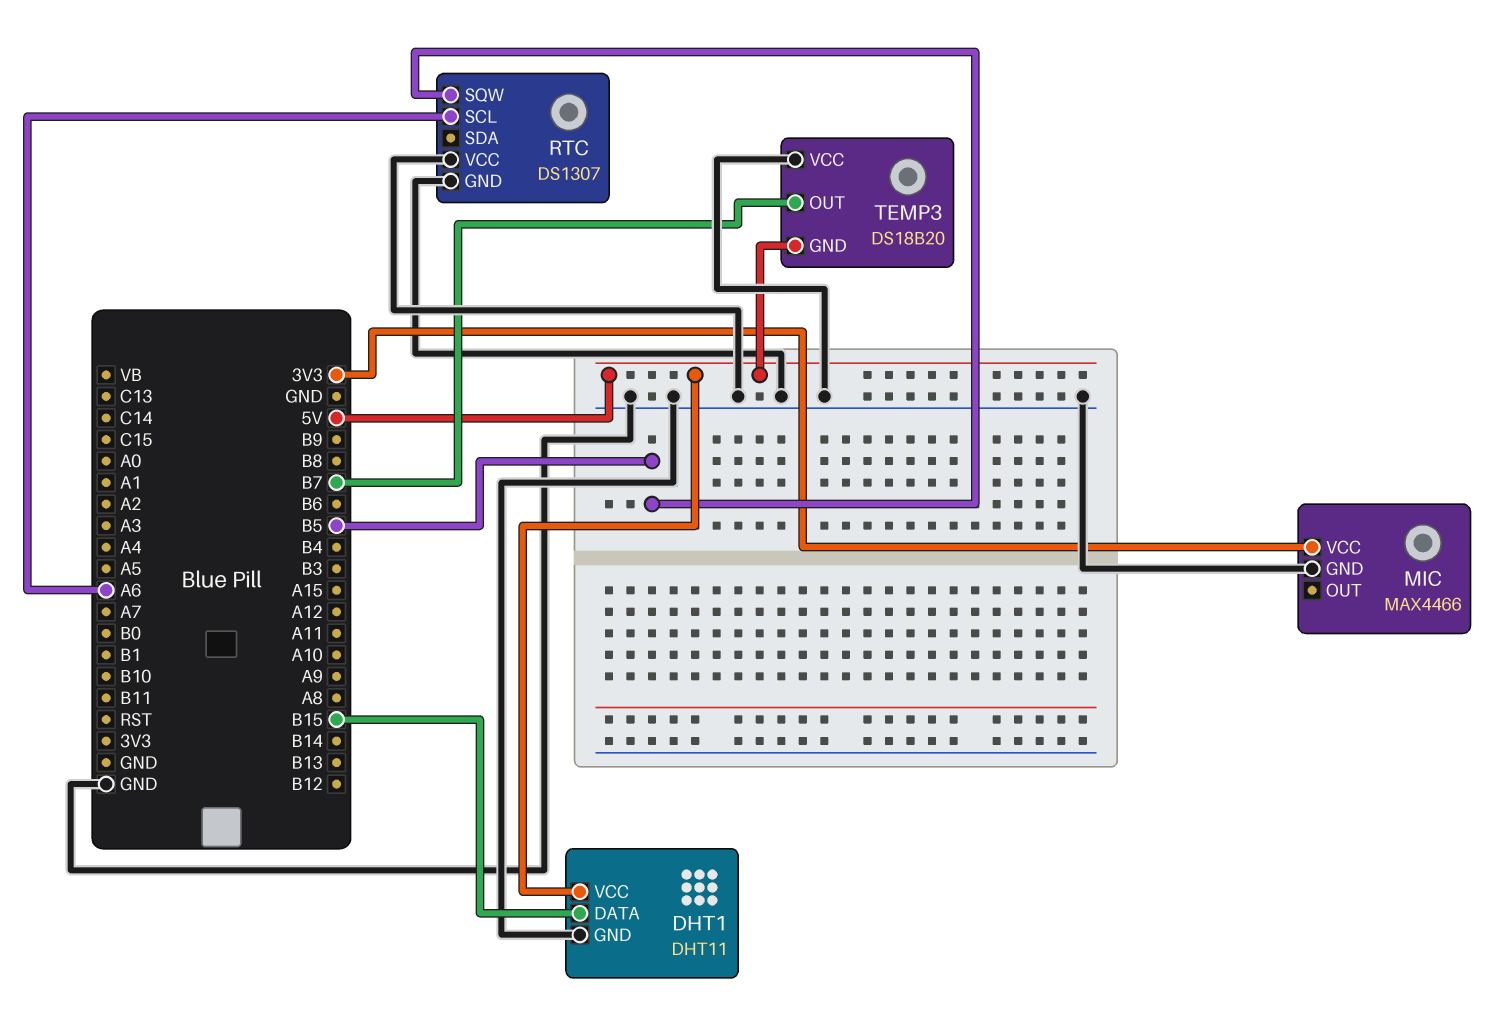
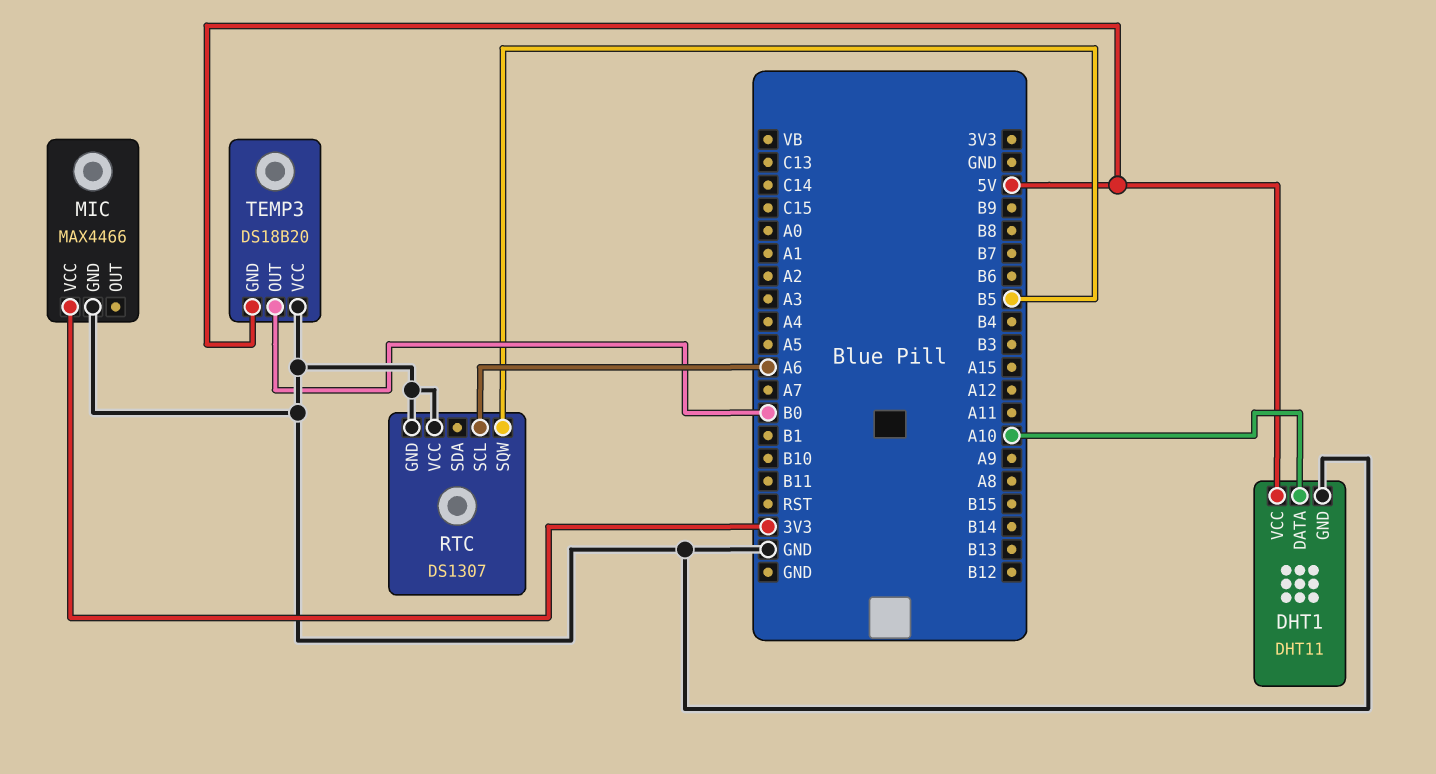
DHT1 pin DATA: B15 -> A10
TEMP3 pin OUT: B7 -> B0

